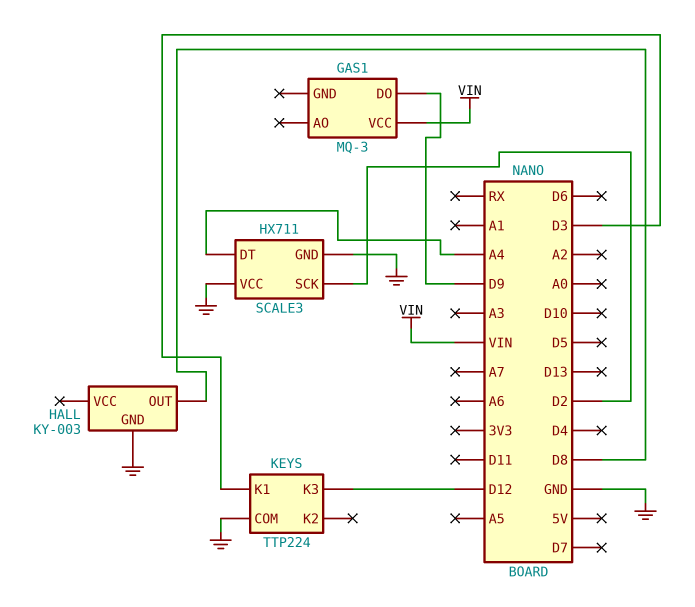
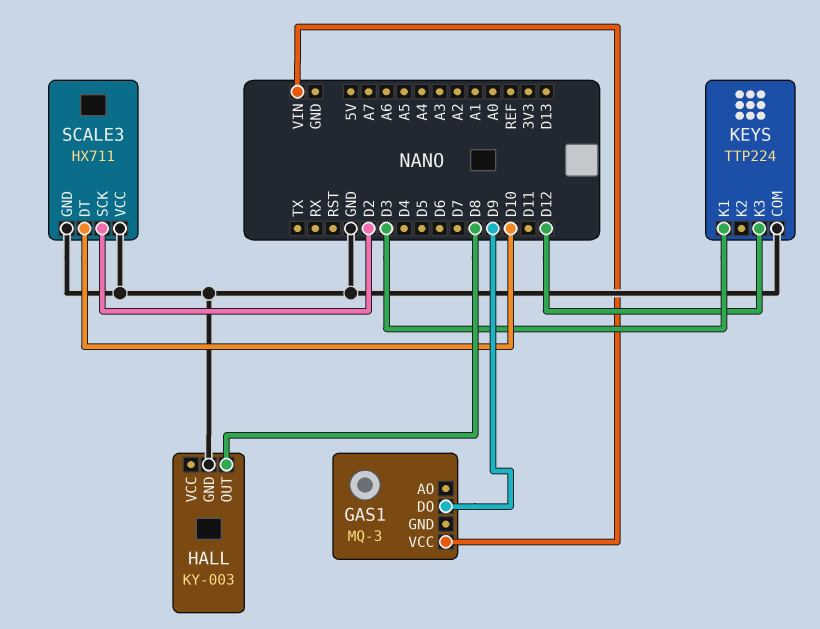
SCALE3 pin DT: A4 -> D10

